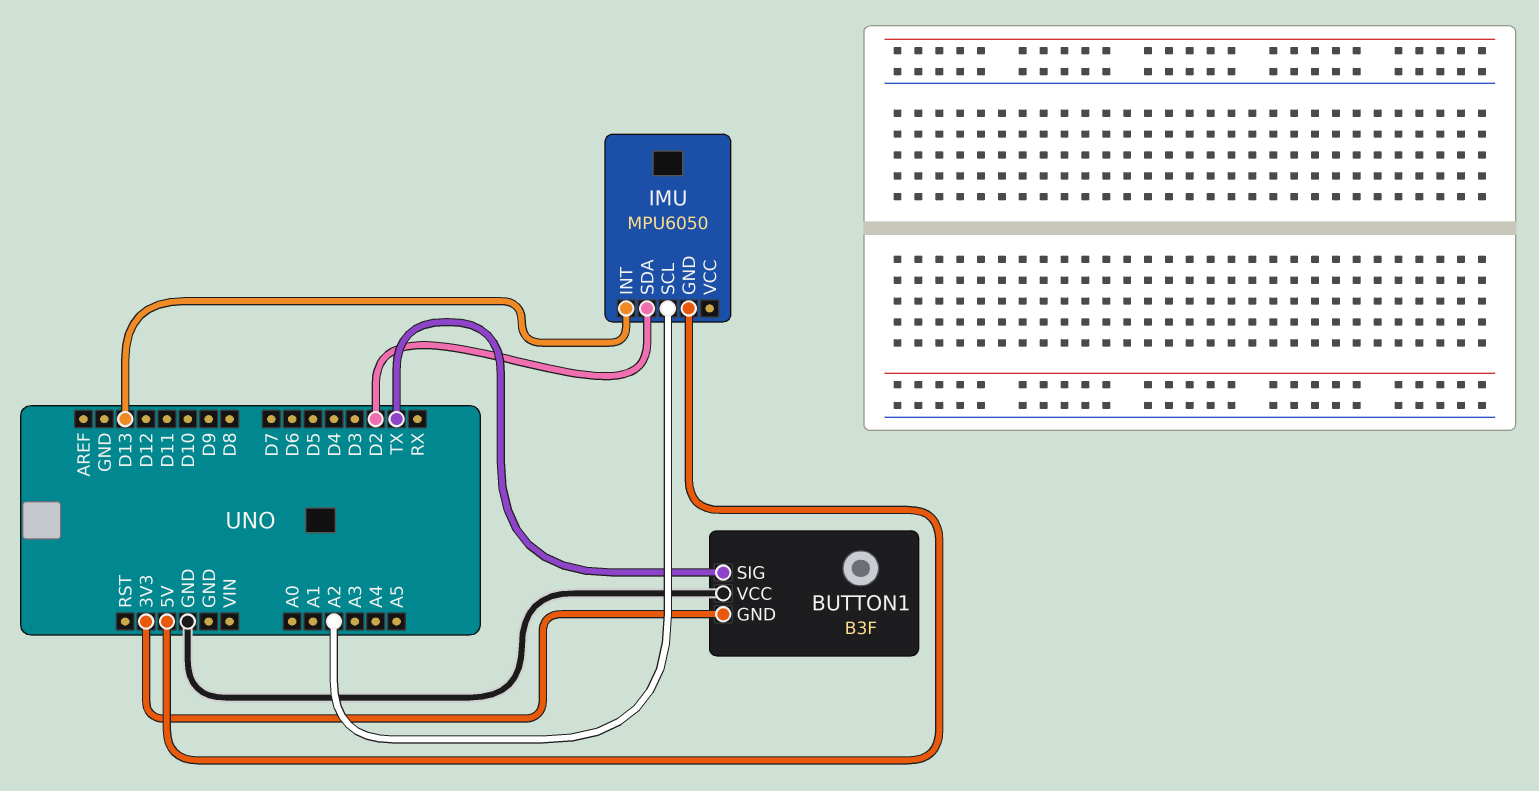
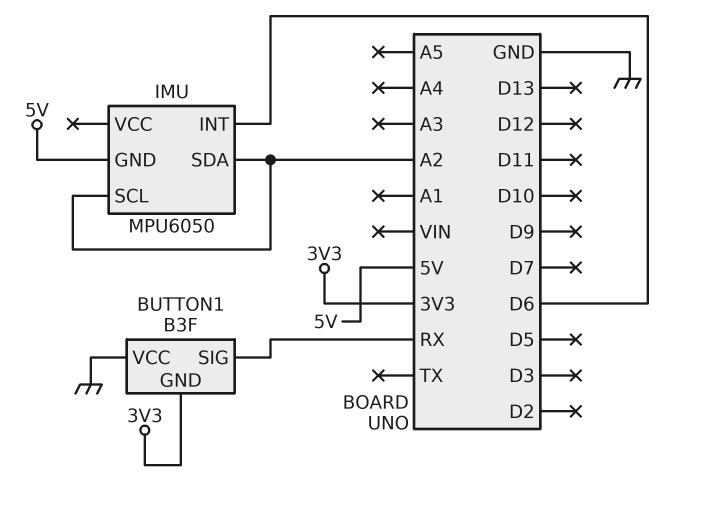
BUTTON1 pin SIG: TX -> RX
IMU pin INT: D13 -> D6
IMU pin SDA: D2 -> A2

